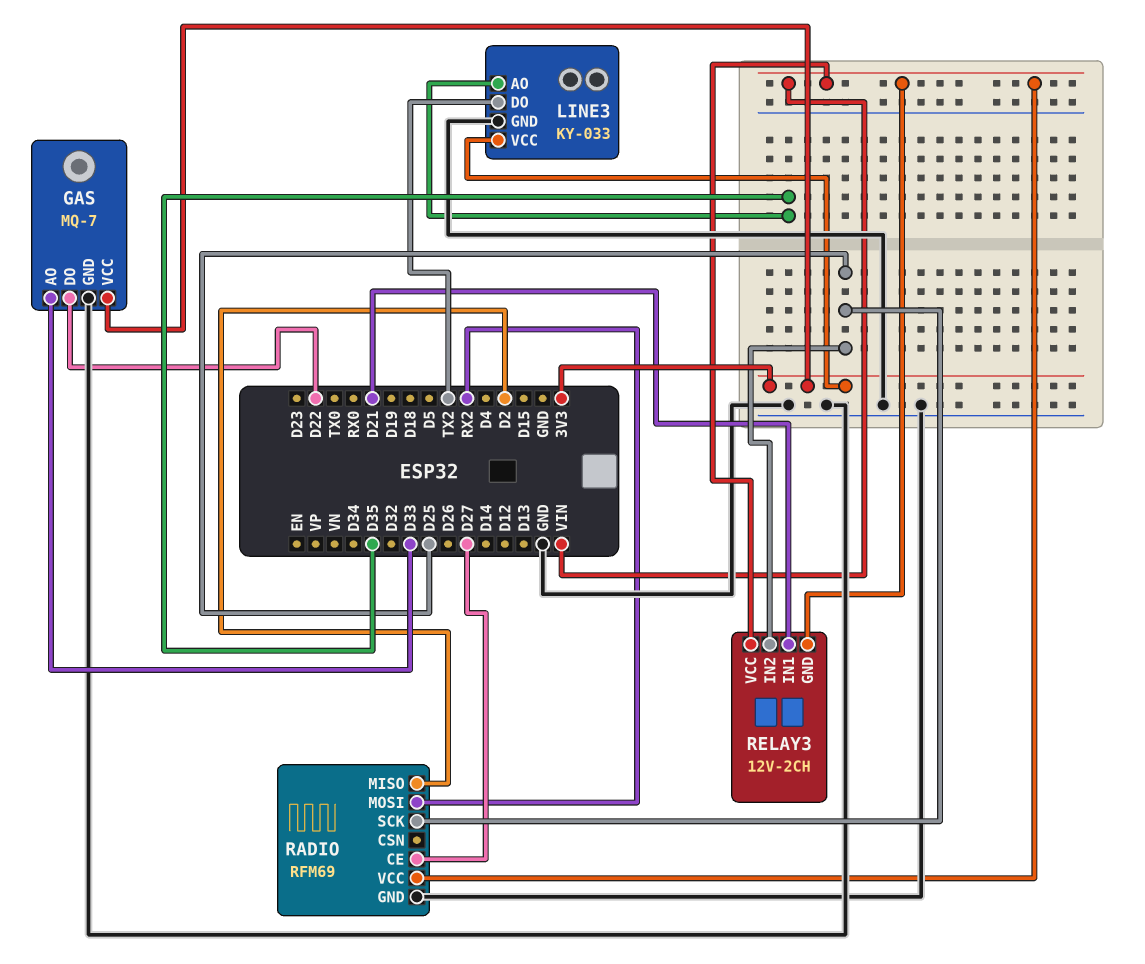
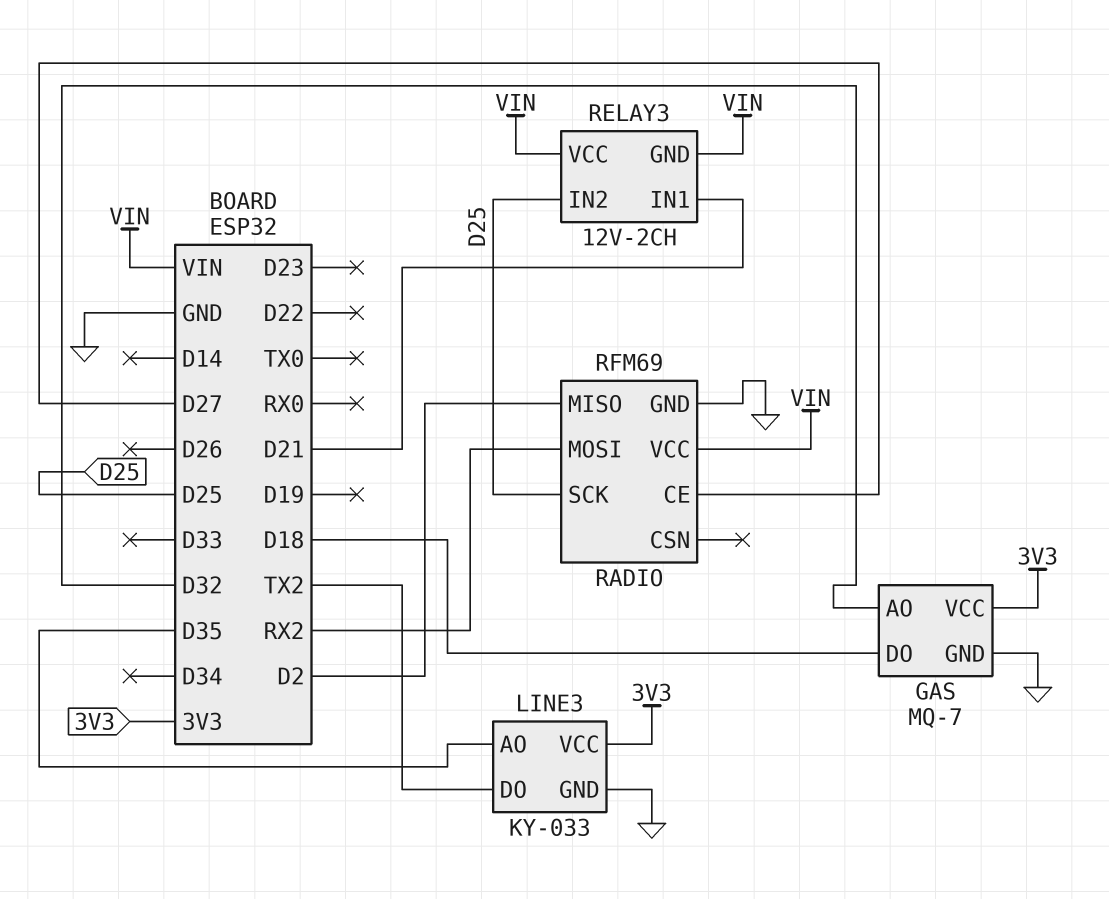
GAS pin AO: D33 -> D32
GAS pin DO: D22 -> D18

